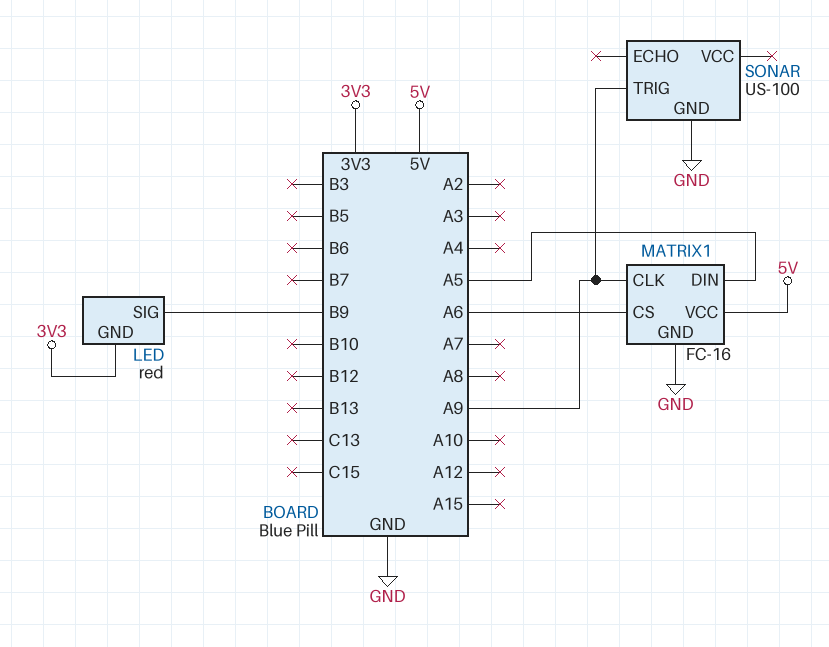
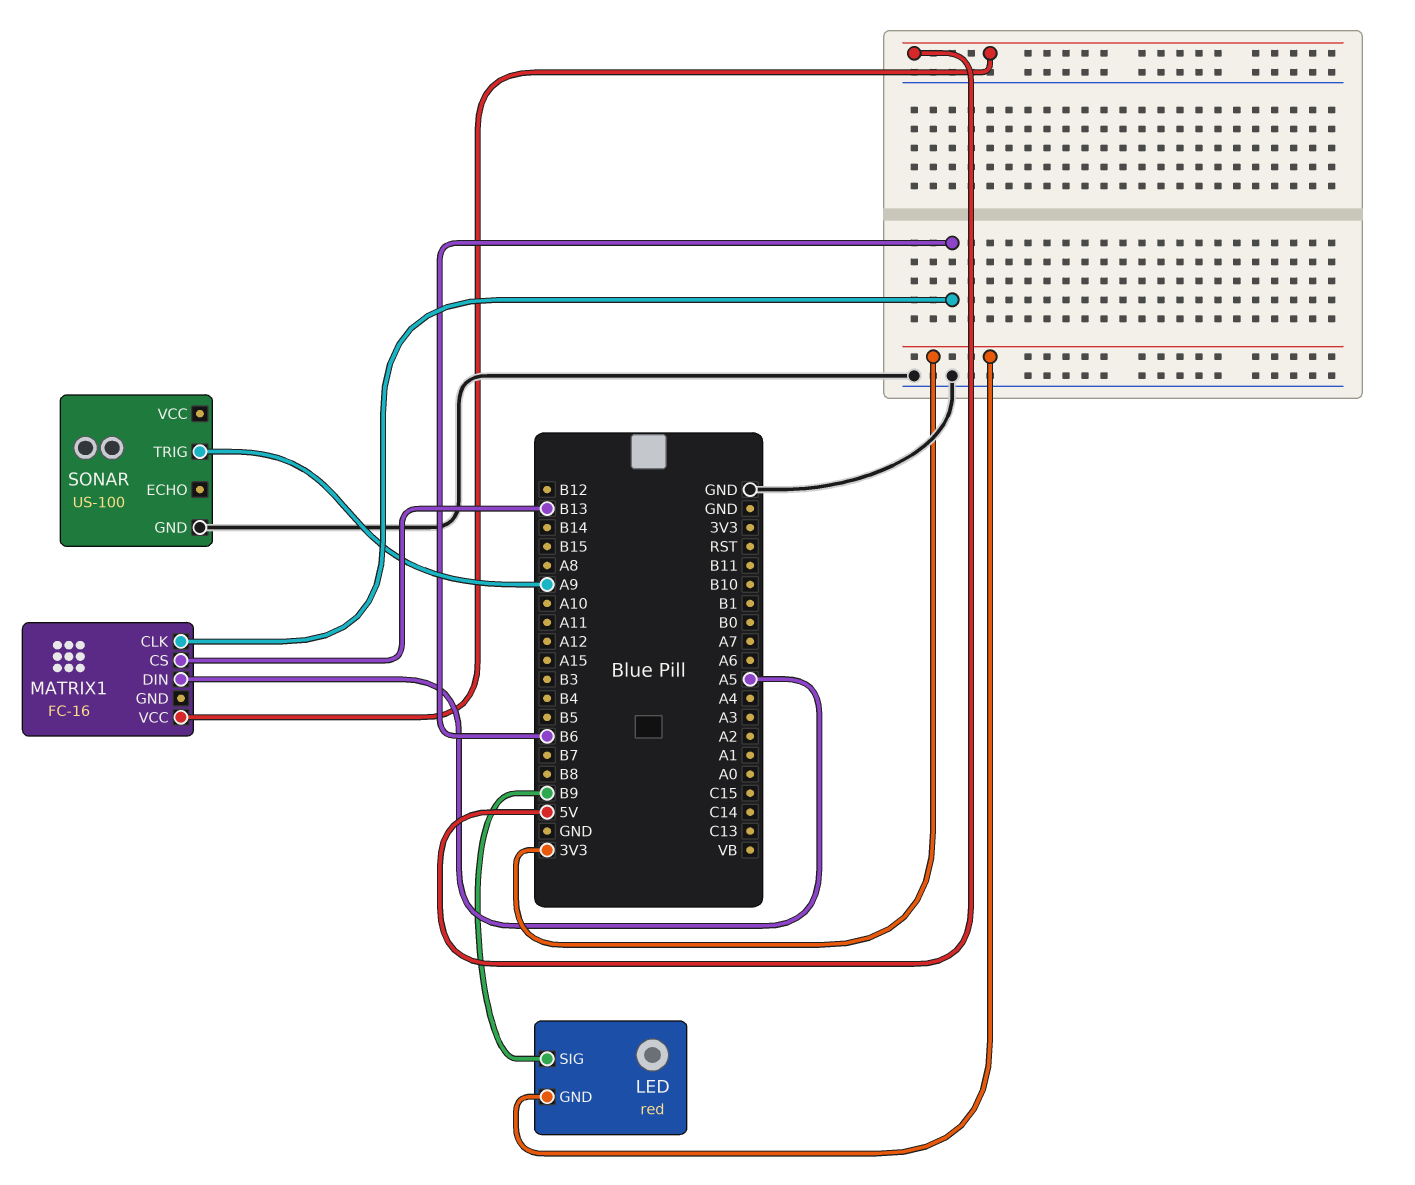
MATRIX1 pin CLK: A9 -> B6
MATRIX1 pin CS: A6 -> B13
MATRIX1 pin GND: GND -> none

